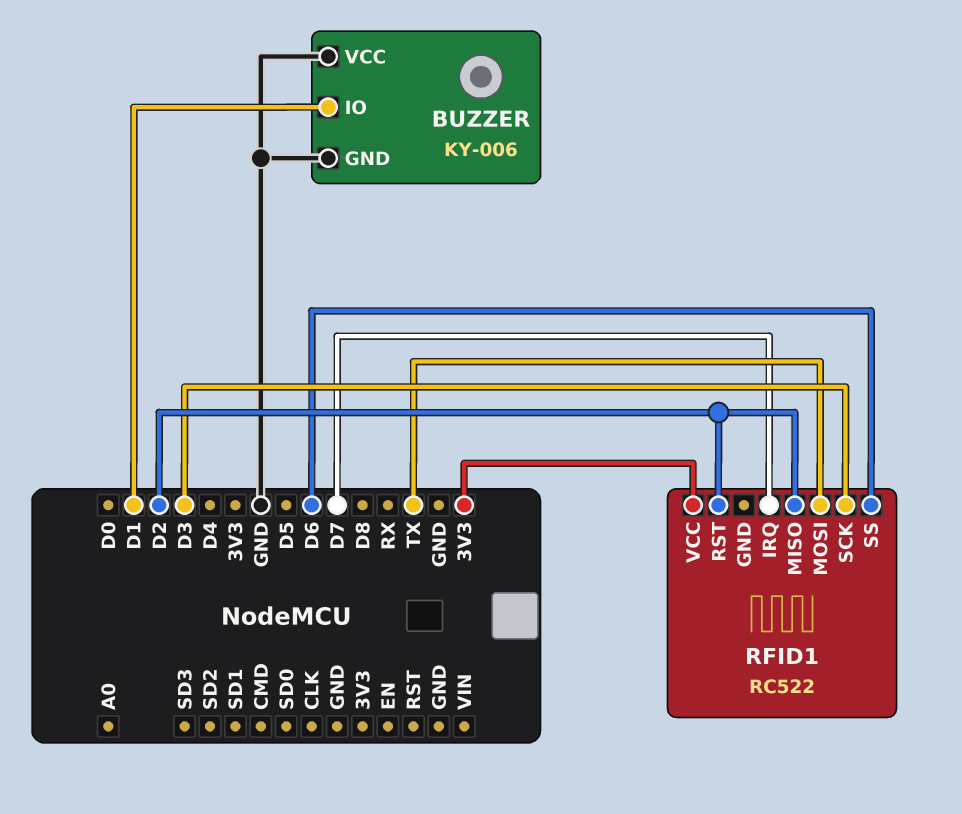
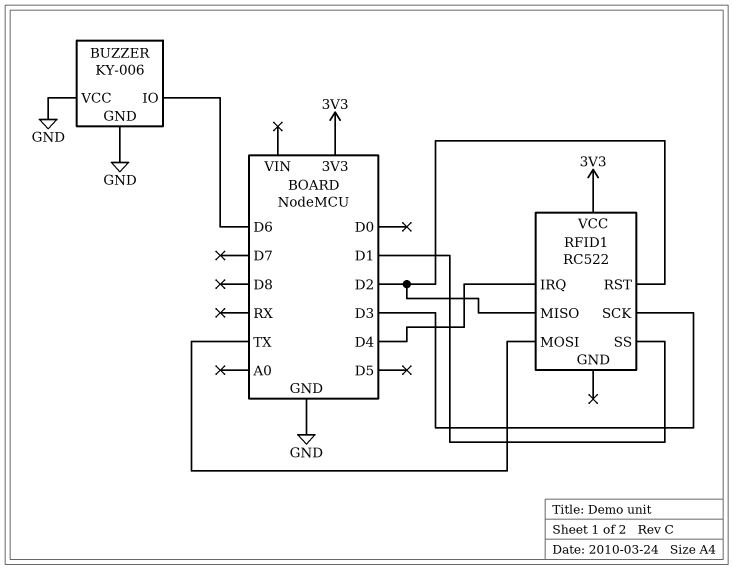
BUZZER pin IO: D1 -> D6
RFID1 pin IRQ: D7 -> D4
RFID1 pin SS: D6 -> D1

